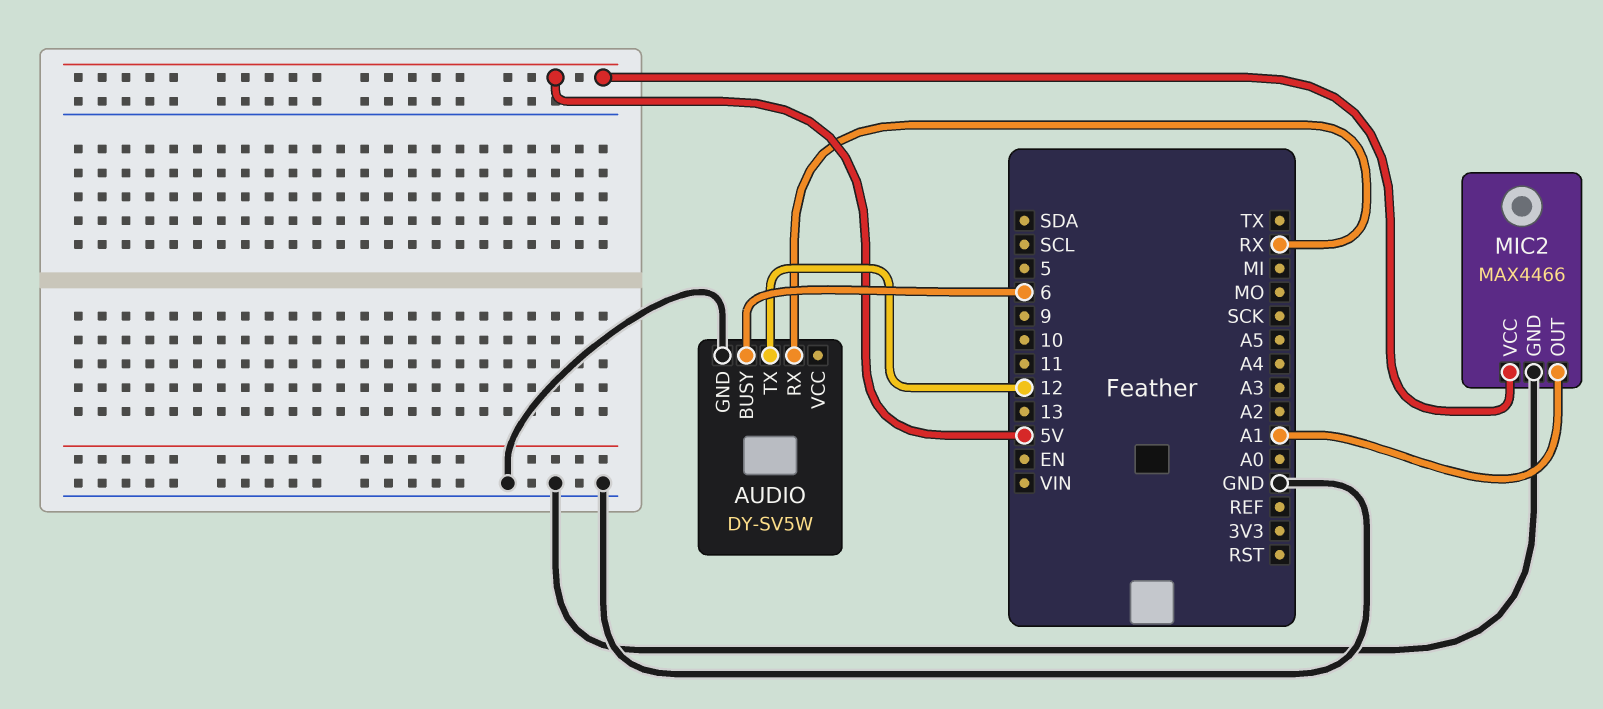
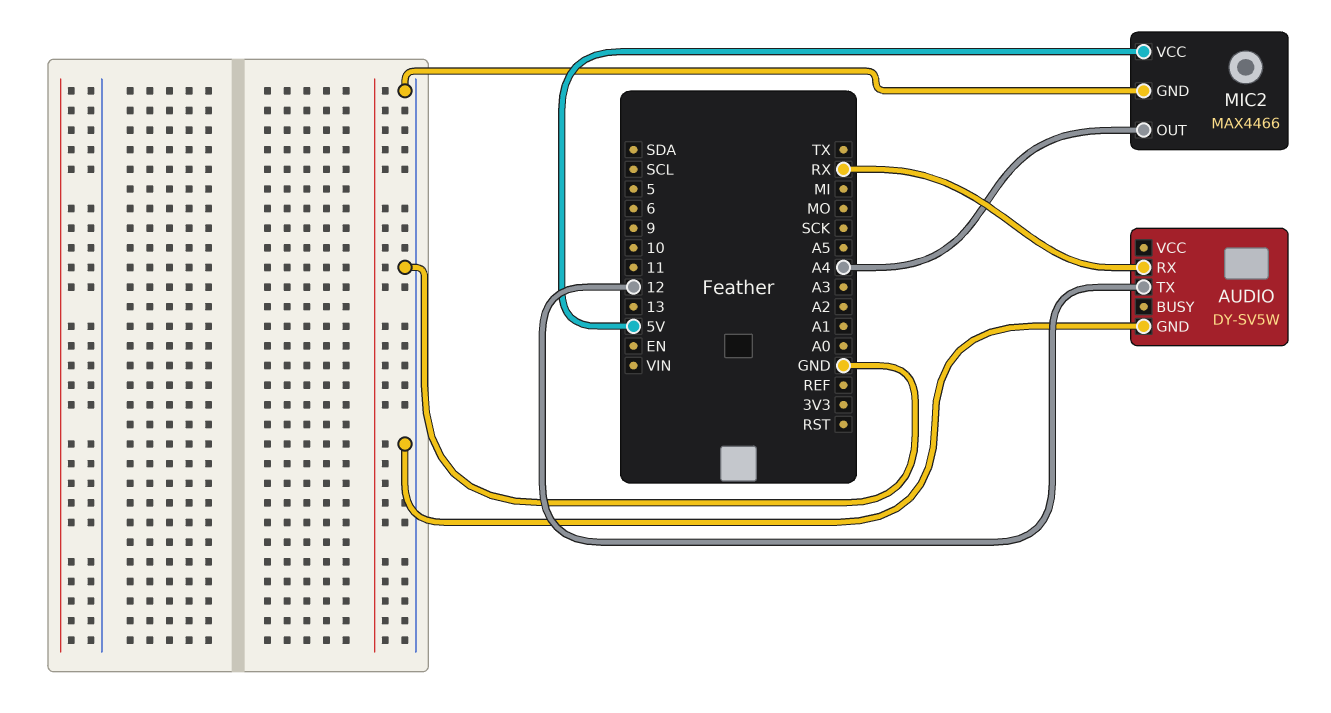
AUDIO pin BUSY: 6 -> none
MIC2 pin OUT: A1 -> A4

